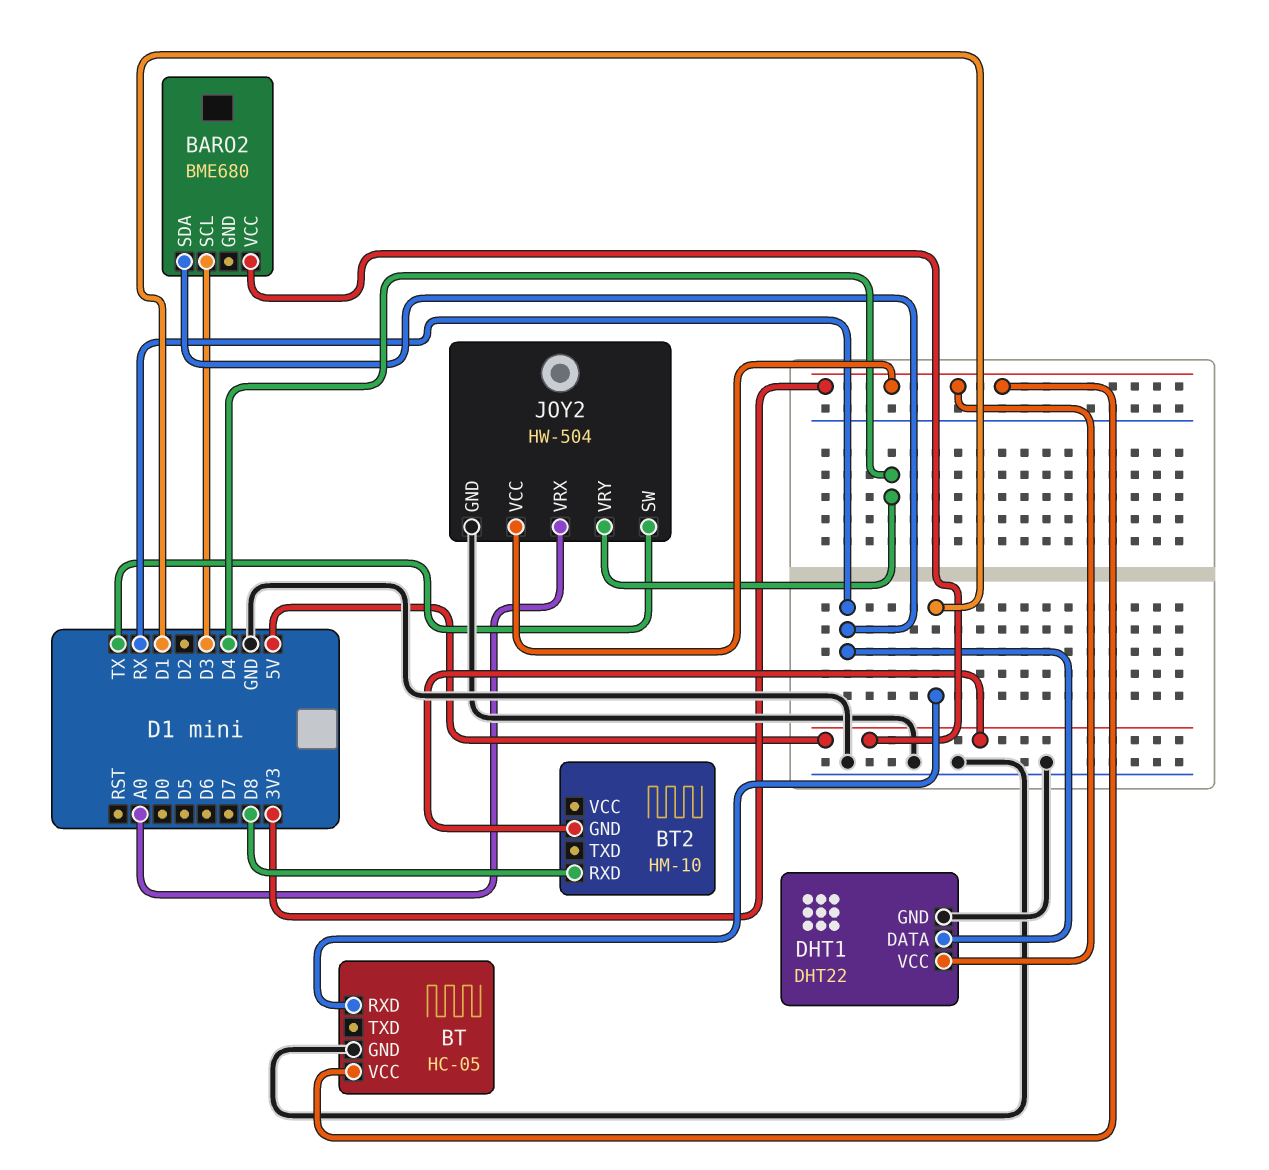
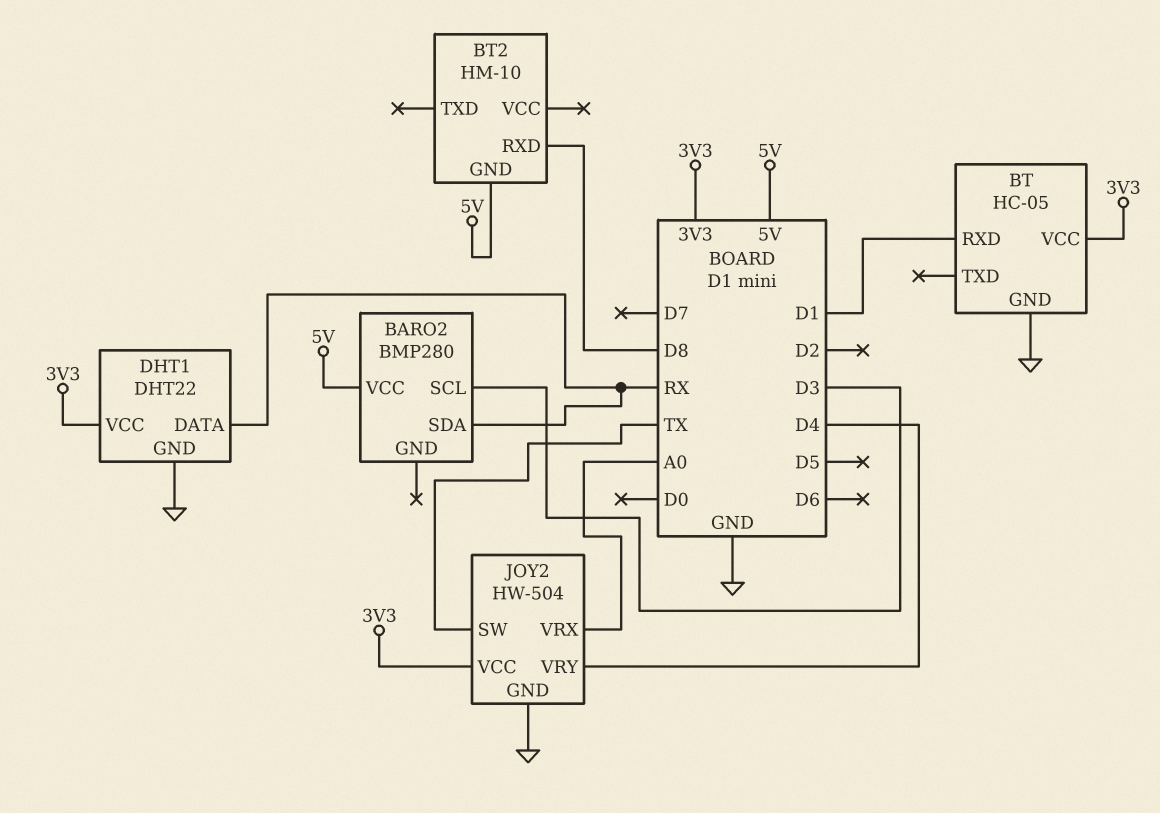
BARO2: BME680 -> BMP280

